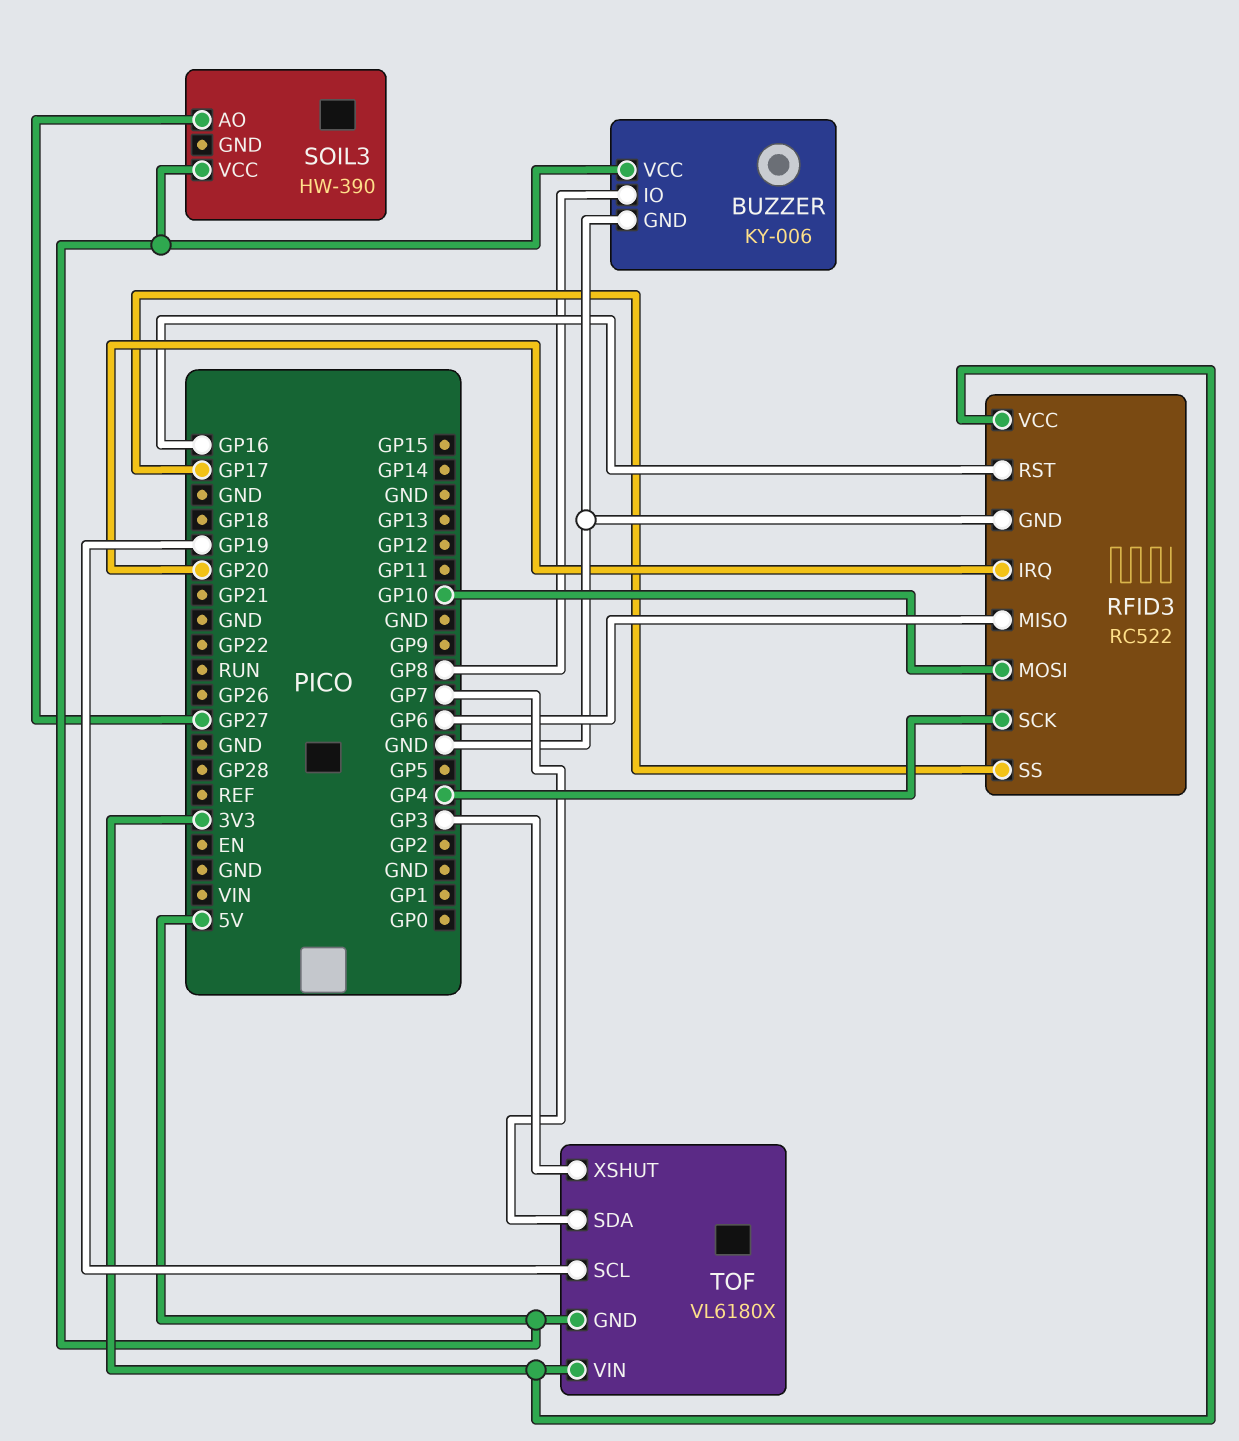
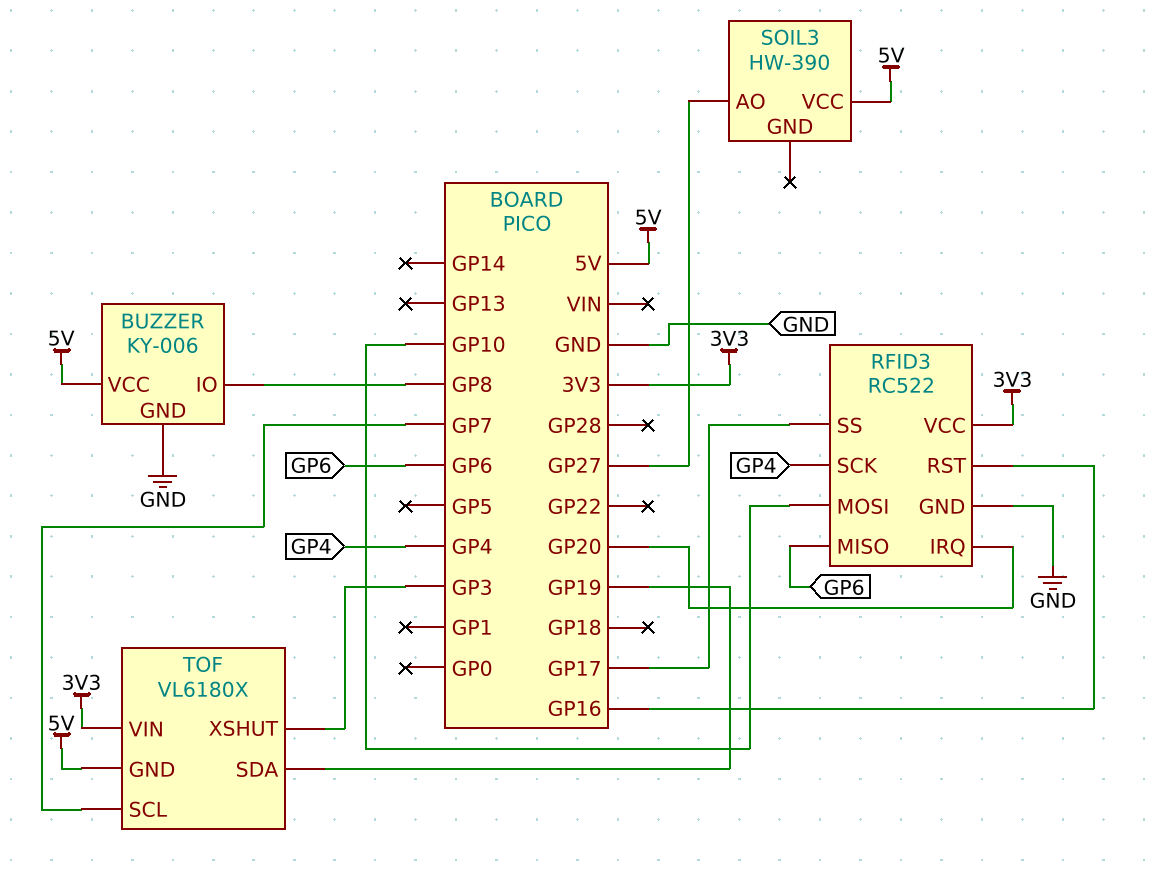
TOF pin SCL: GP19 -> GP7
TOF pin SDA: GP7 -> GP19

